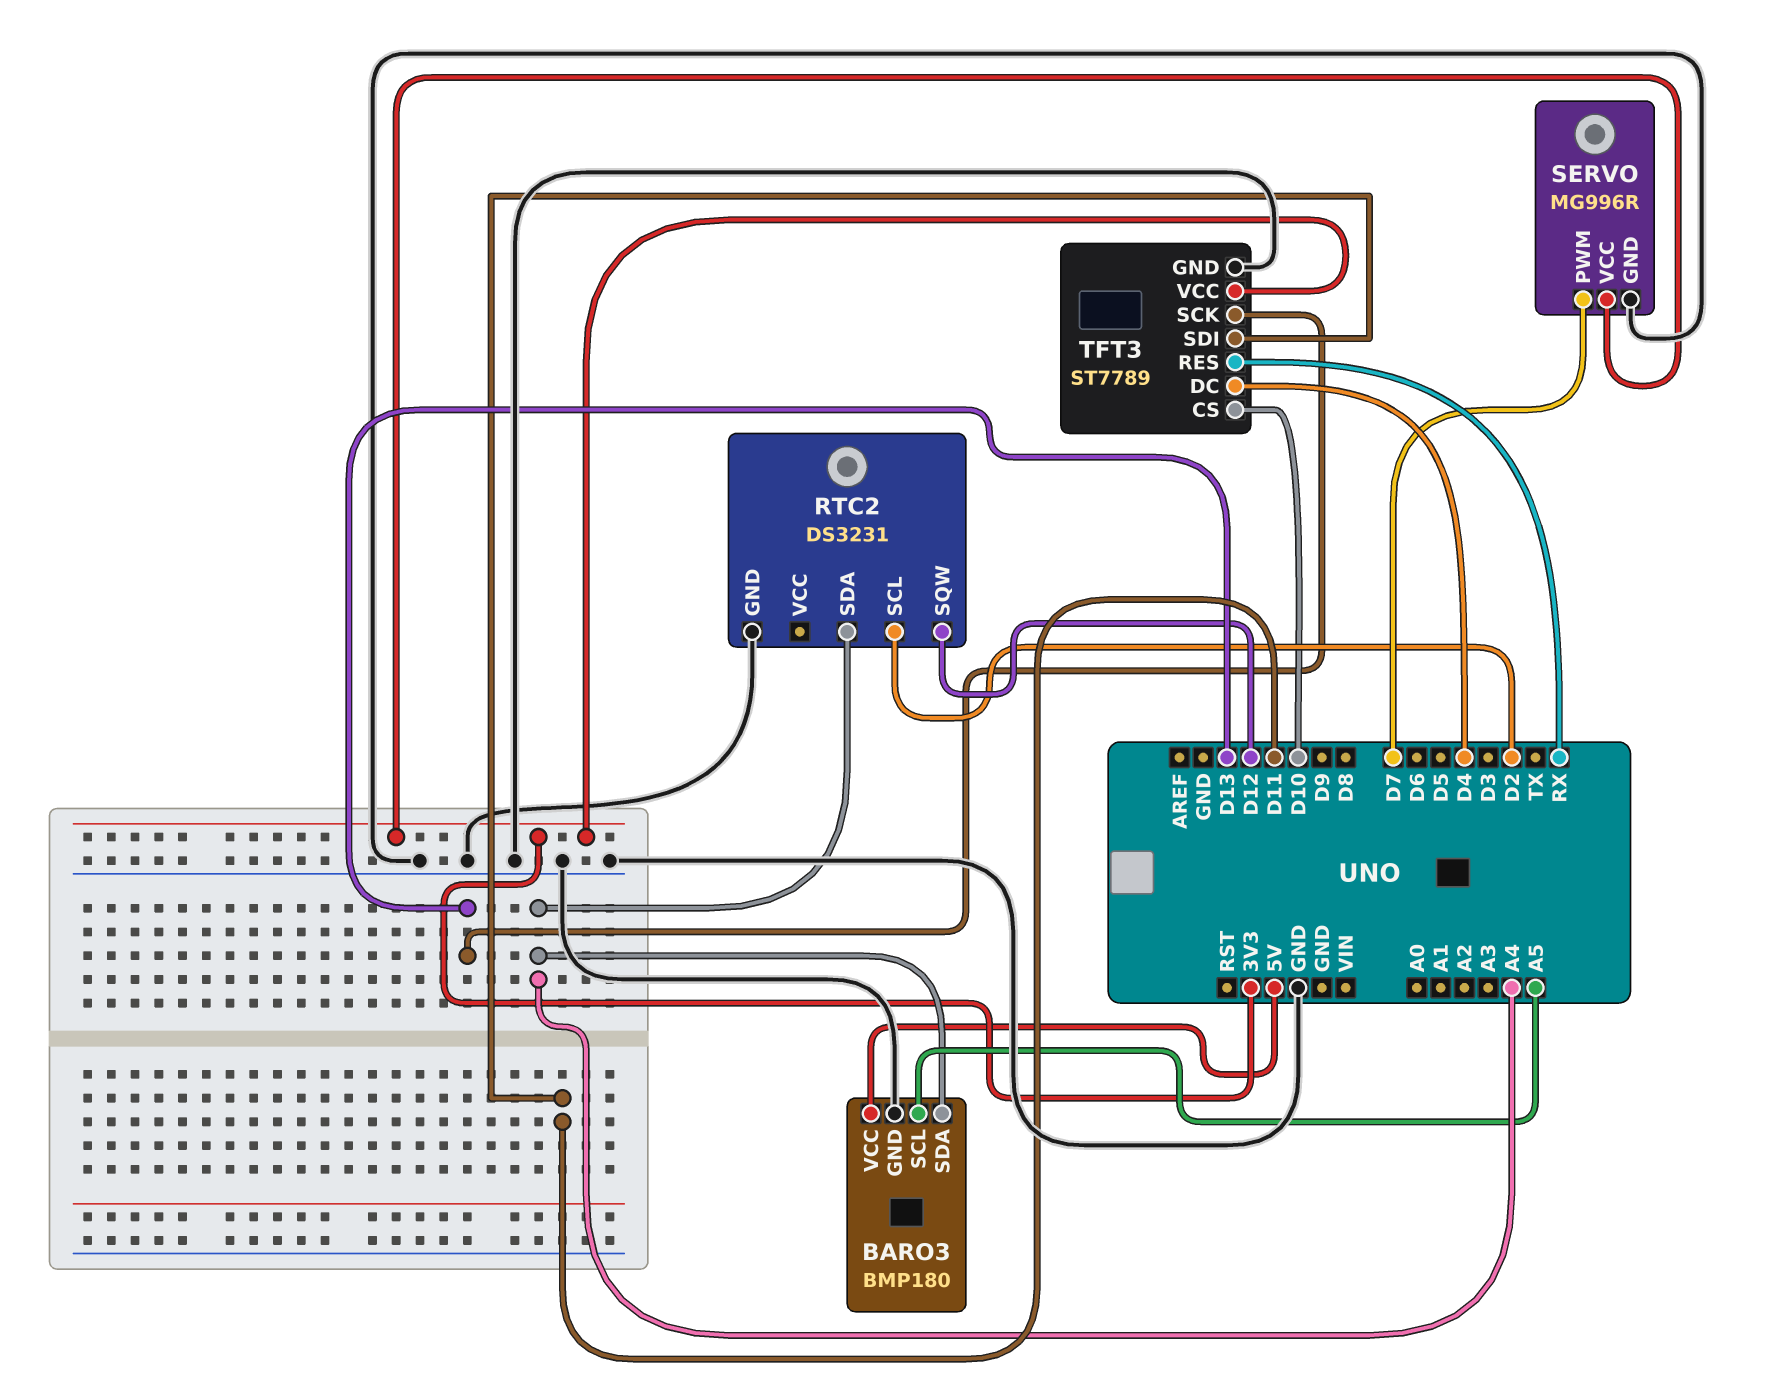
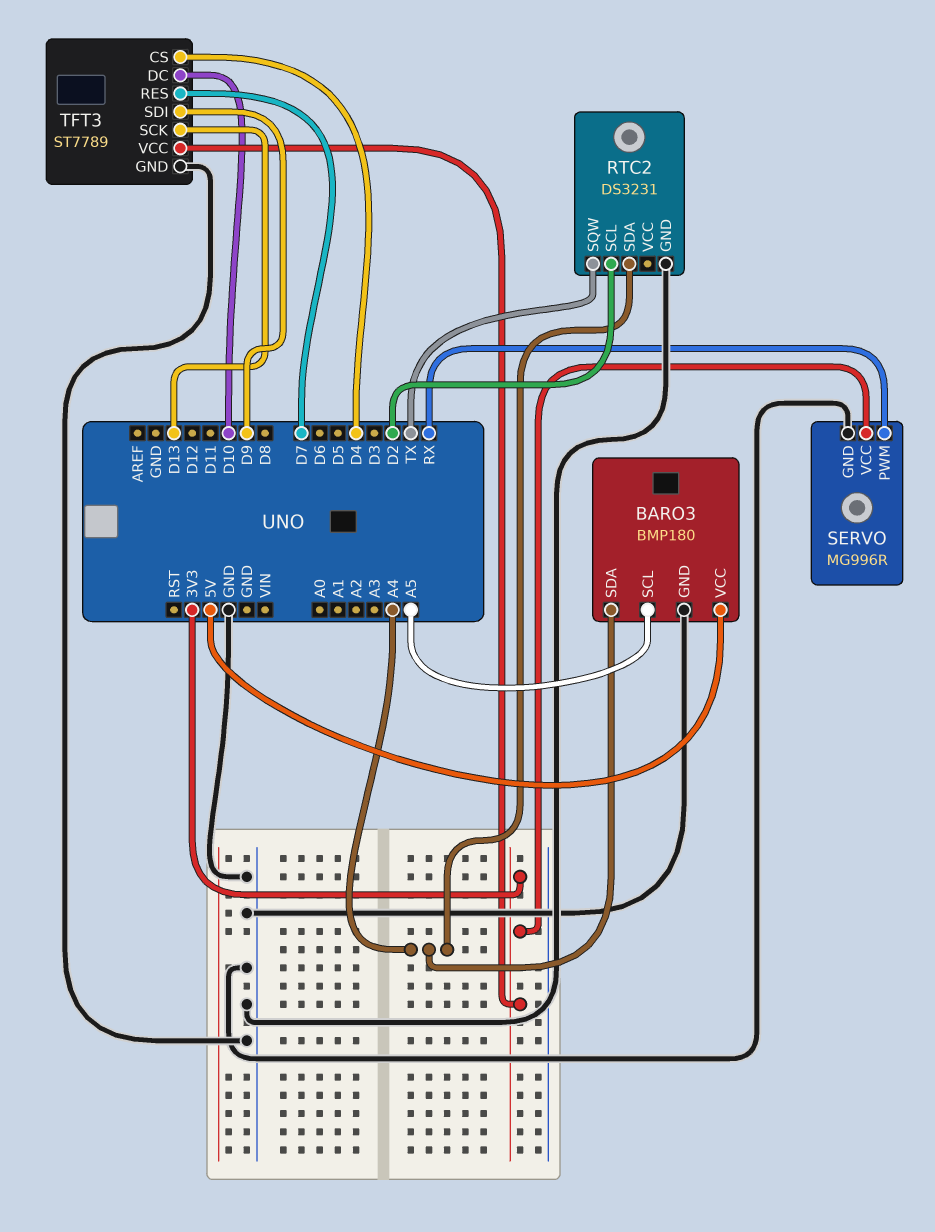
RTC2 pin SQW: D12 -> TX
SERVO pin PWM: D7 -> RX
TFT3 pin CS: D10 -> D4
TFT3 pin DC: D4 -> D10
TFT3 pin RES: RX -> D7
TFT3 pin SDI: D11 -> D9

